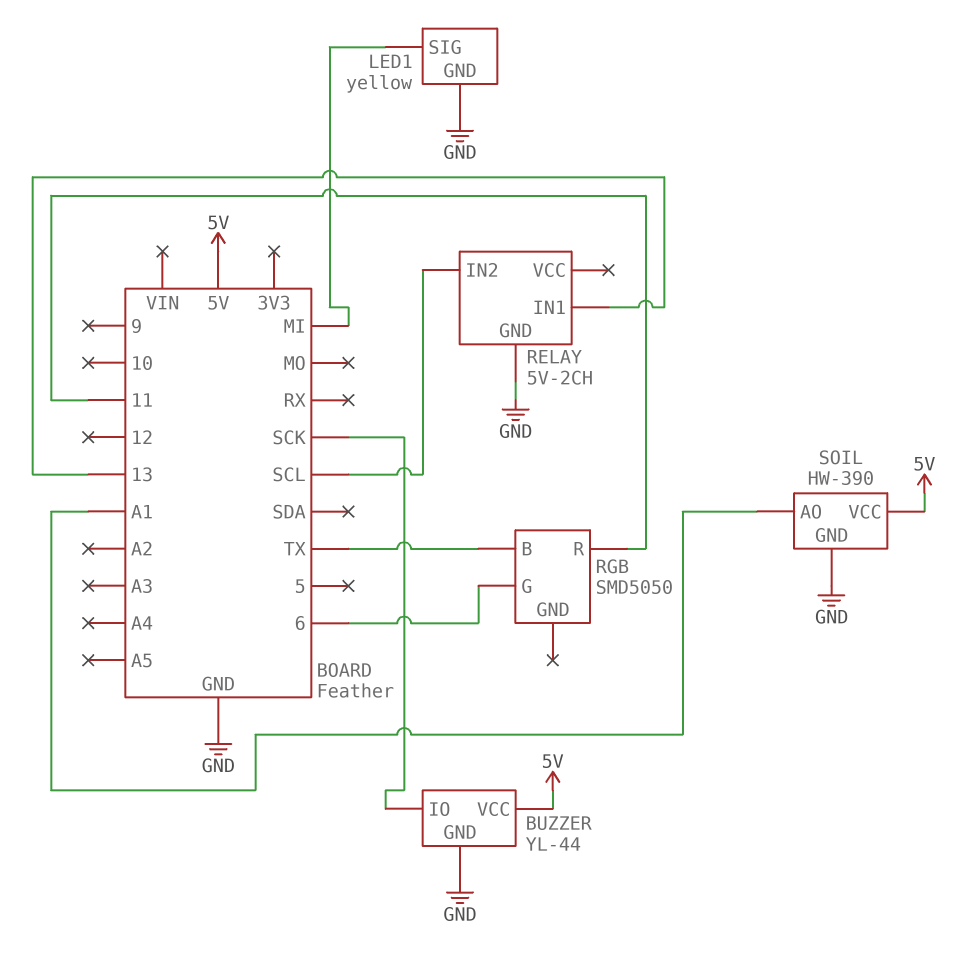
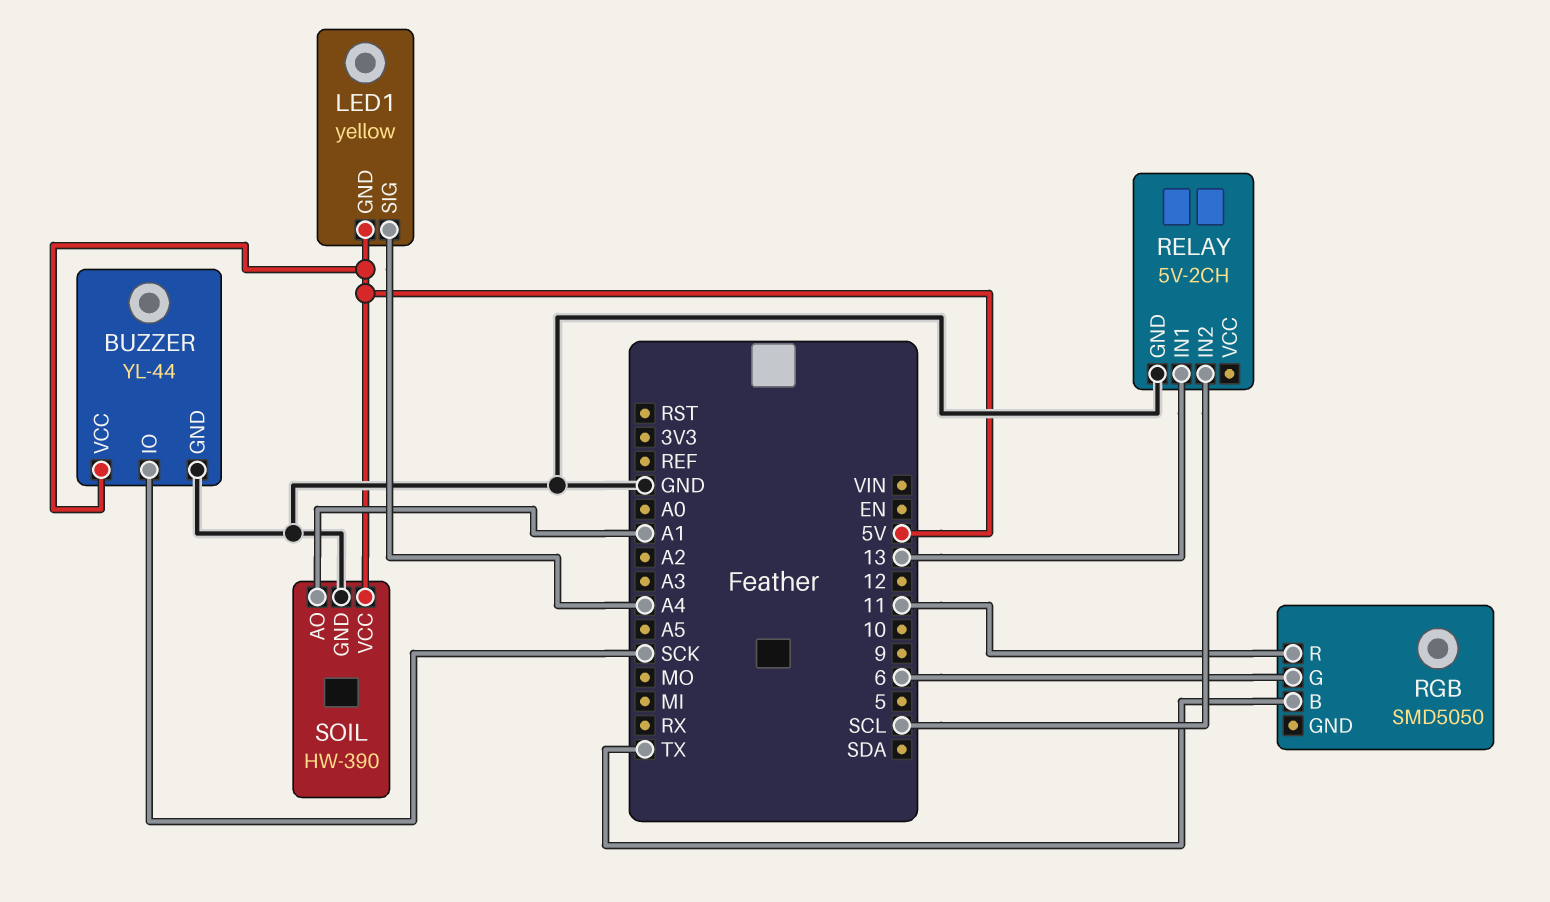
LED1 pin GND: GND -> 5V
LED1 pin SIG: MI -> A4

